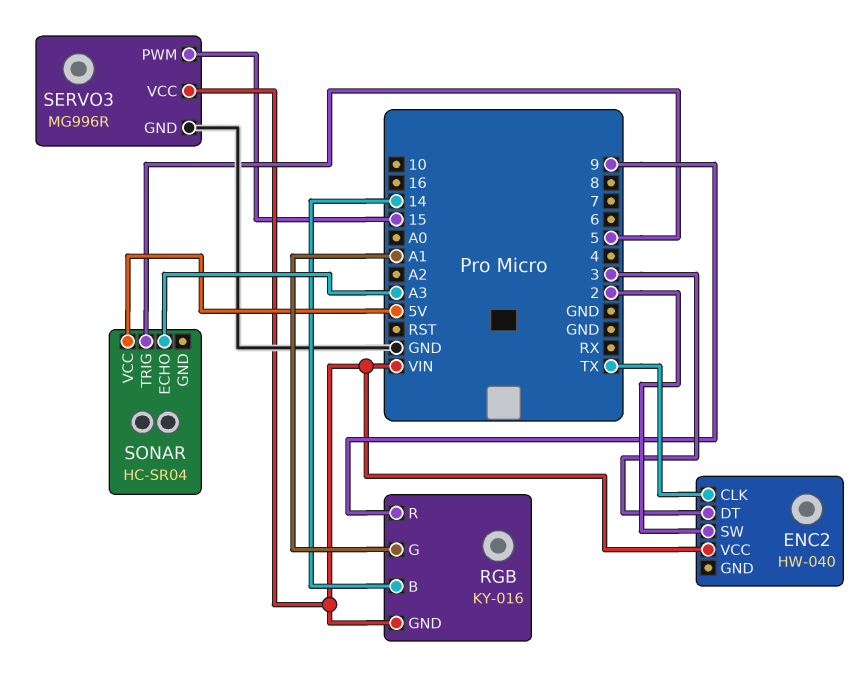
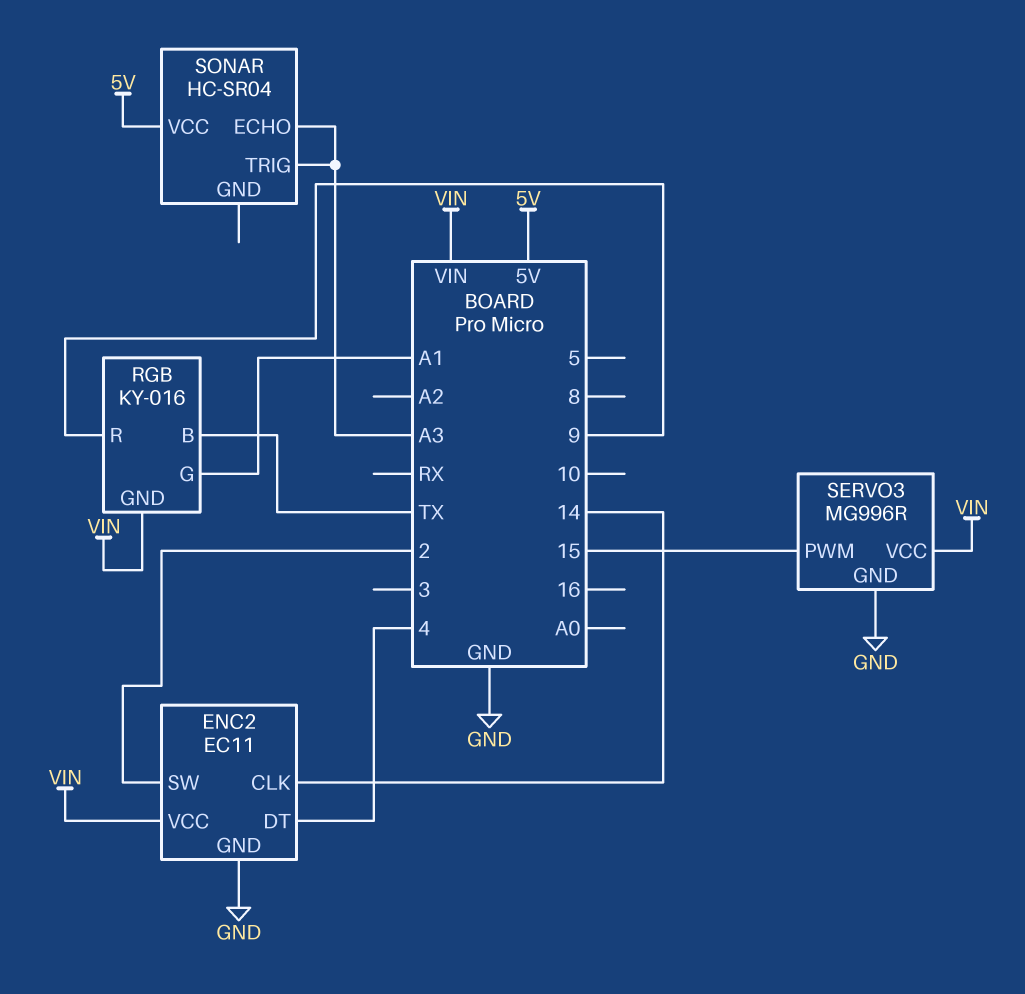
ENC2: HW-040 -> EC11
ENC2 pin CLK: TX -> 14
ENC2 pin DT: 3 -> 4
ENC2 pin GND: none -> GND
RGB pin B: 14 -> TX
SONAR pin TRIG: 5 -> A3

